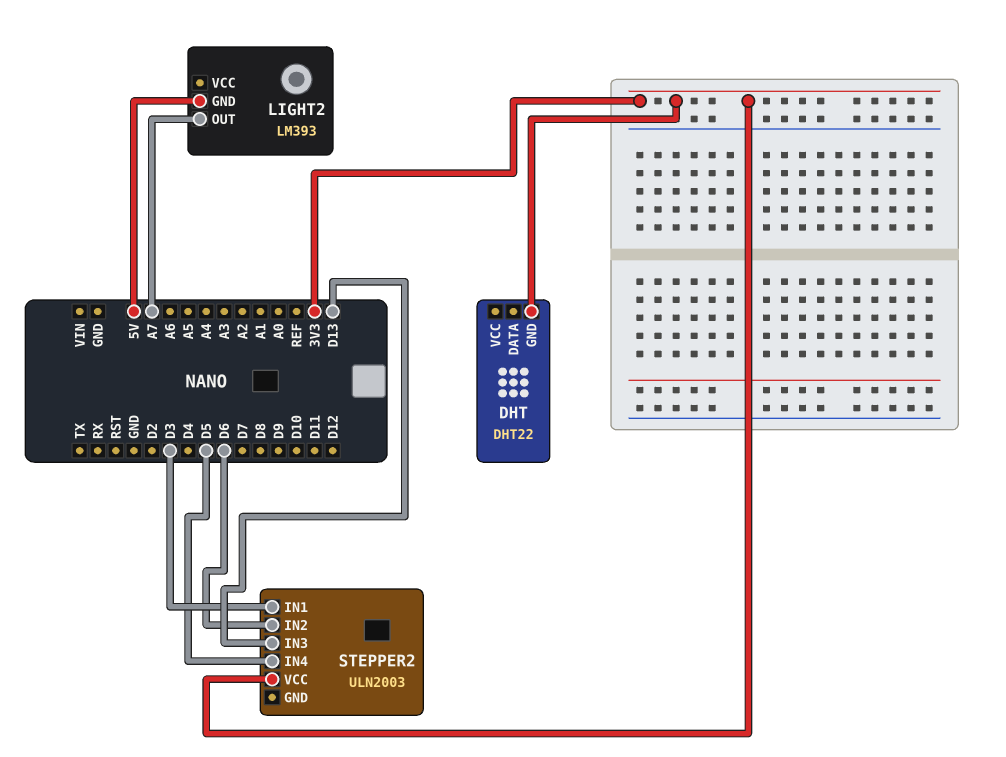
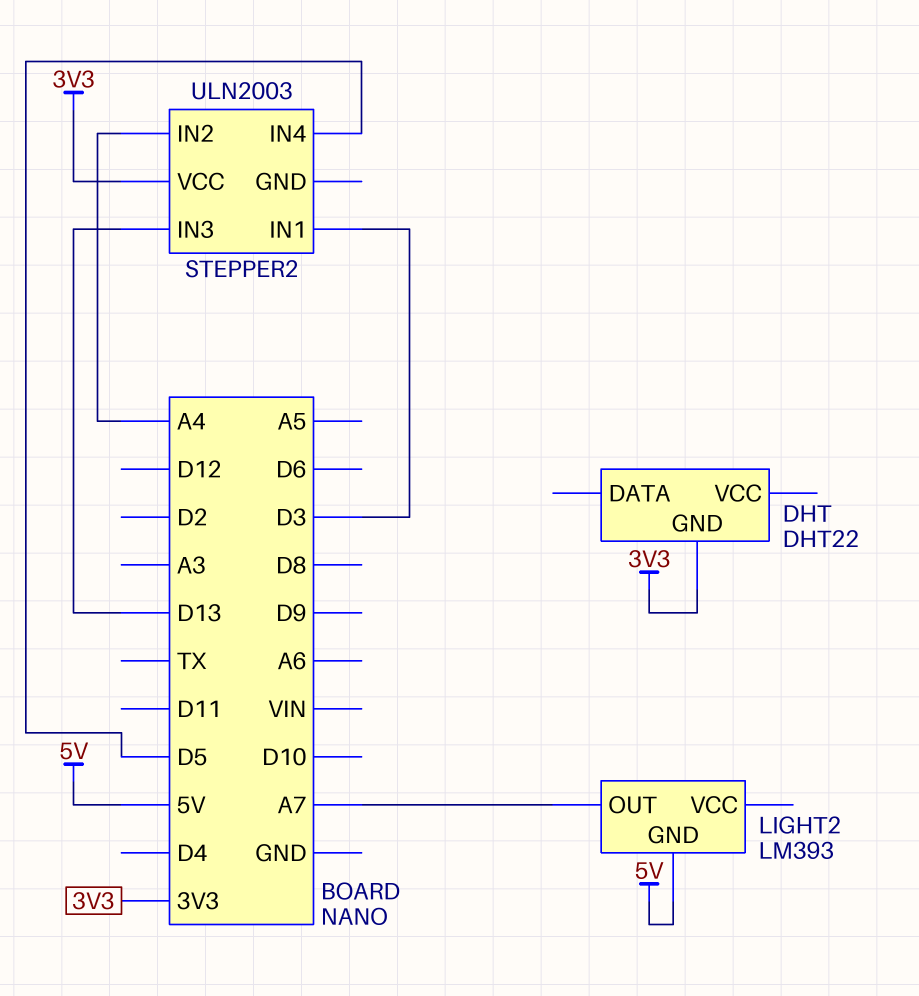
STEPPER2 pin IN2: D6 -> A4

